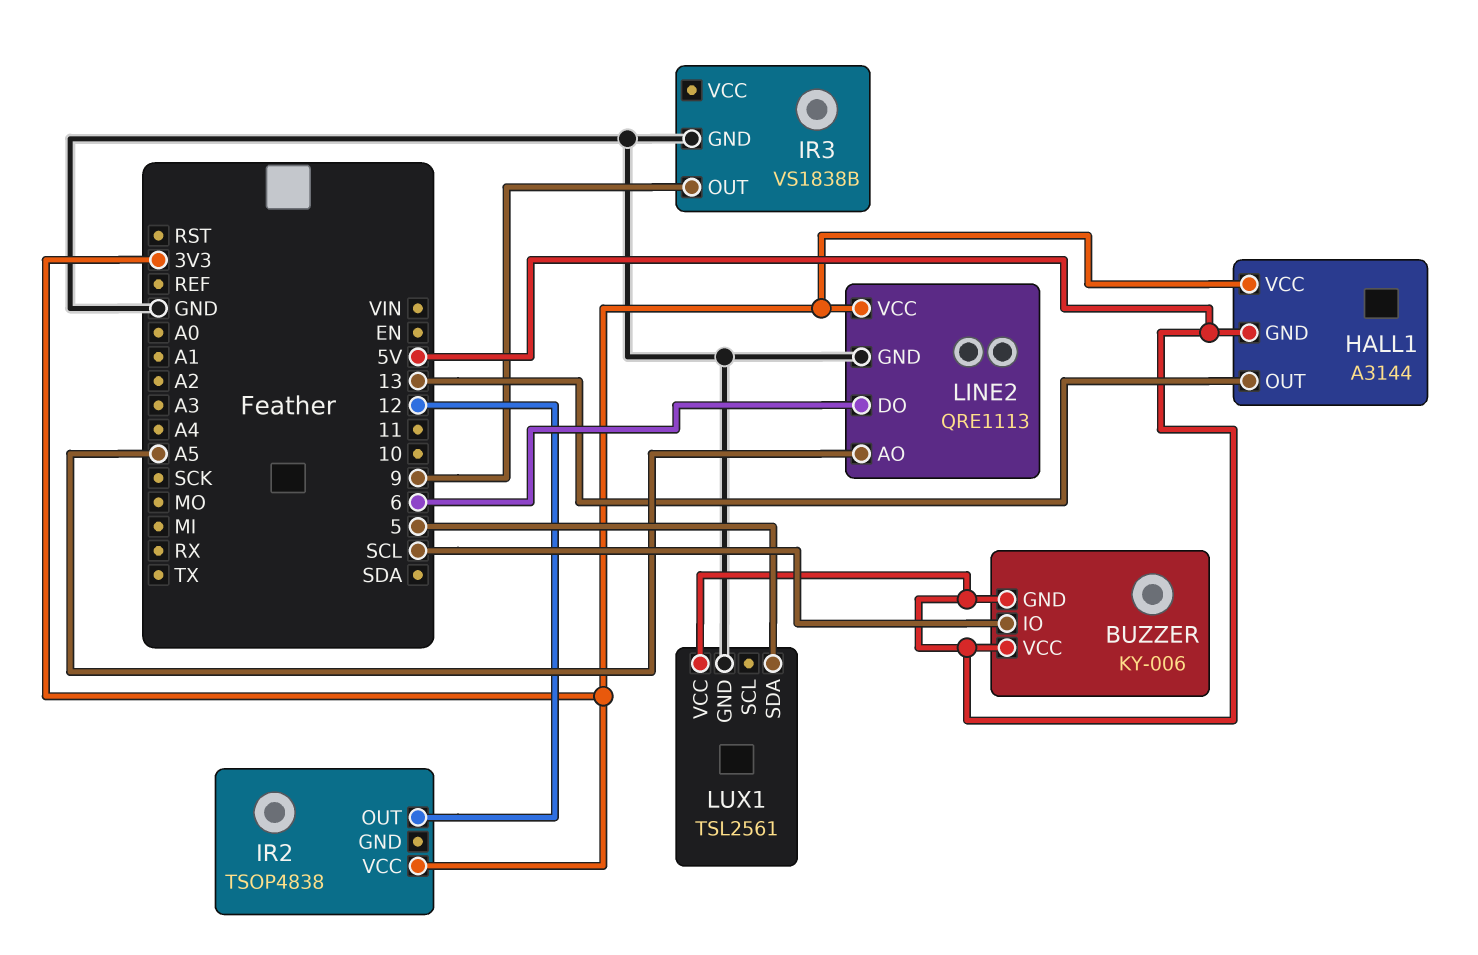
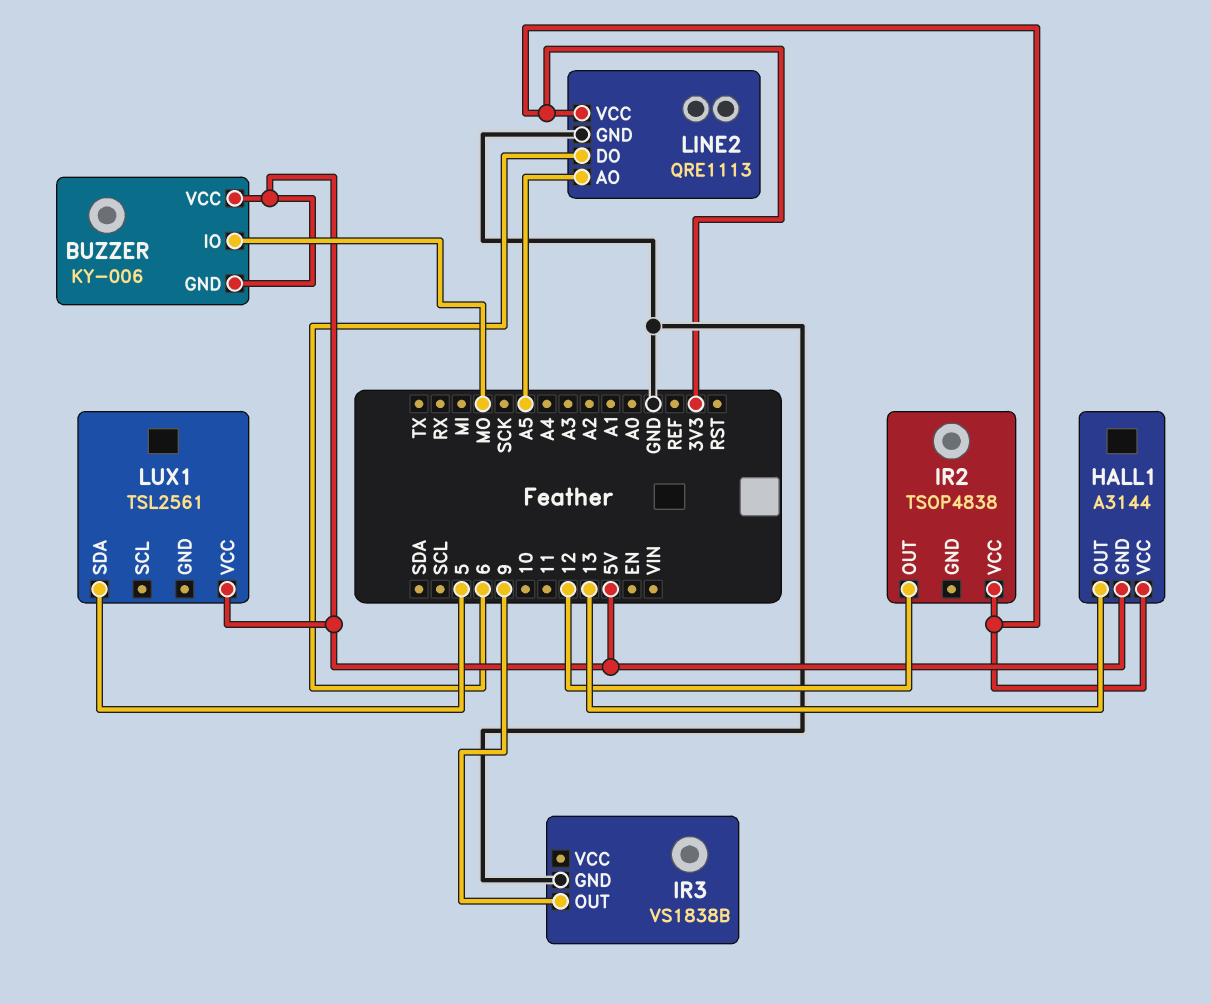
BUZZER pin IO: SCL -> MO
LUX1 pin GND: GND -> none

